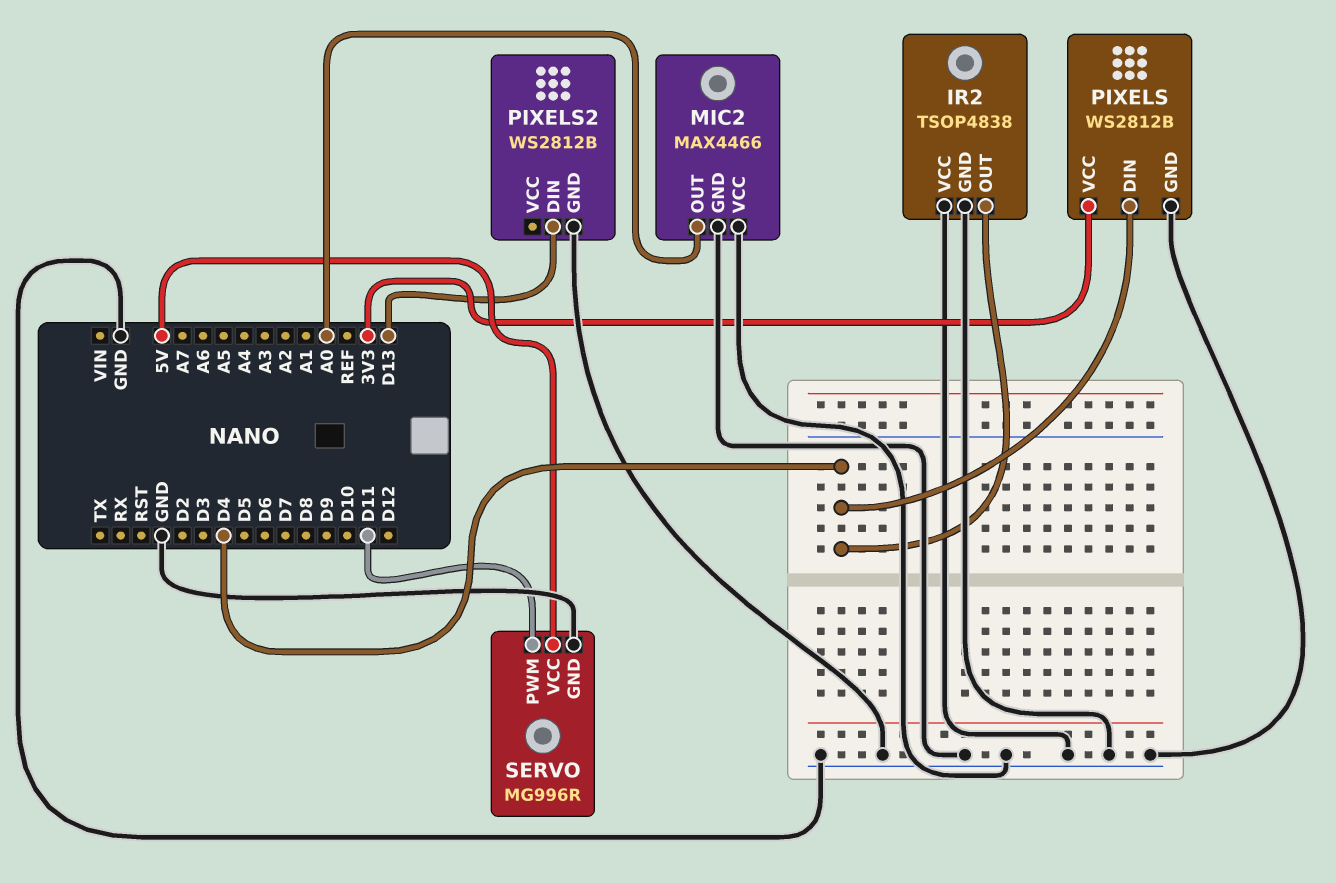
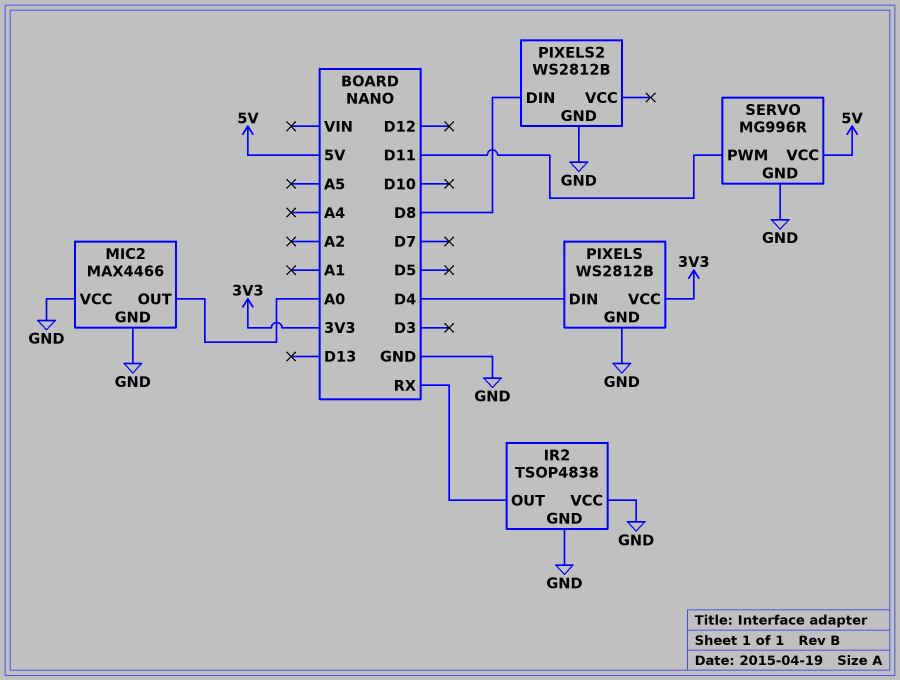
IR2 pin OUT: D4 -> RX
PIXELS2 pin DIN: D13 -> D8

